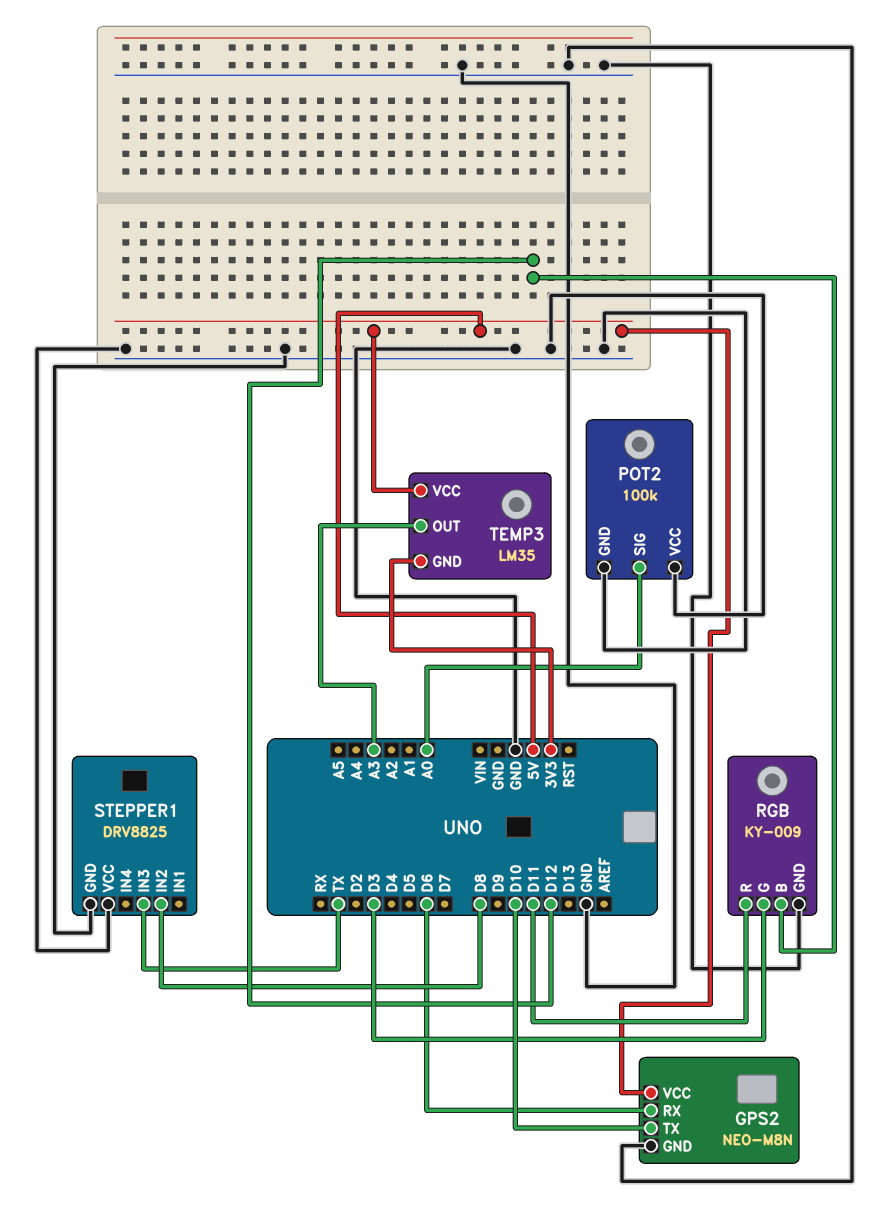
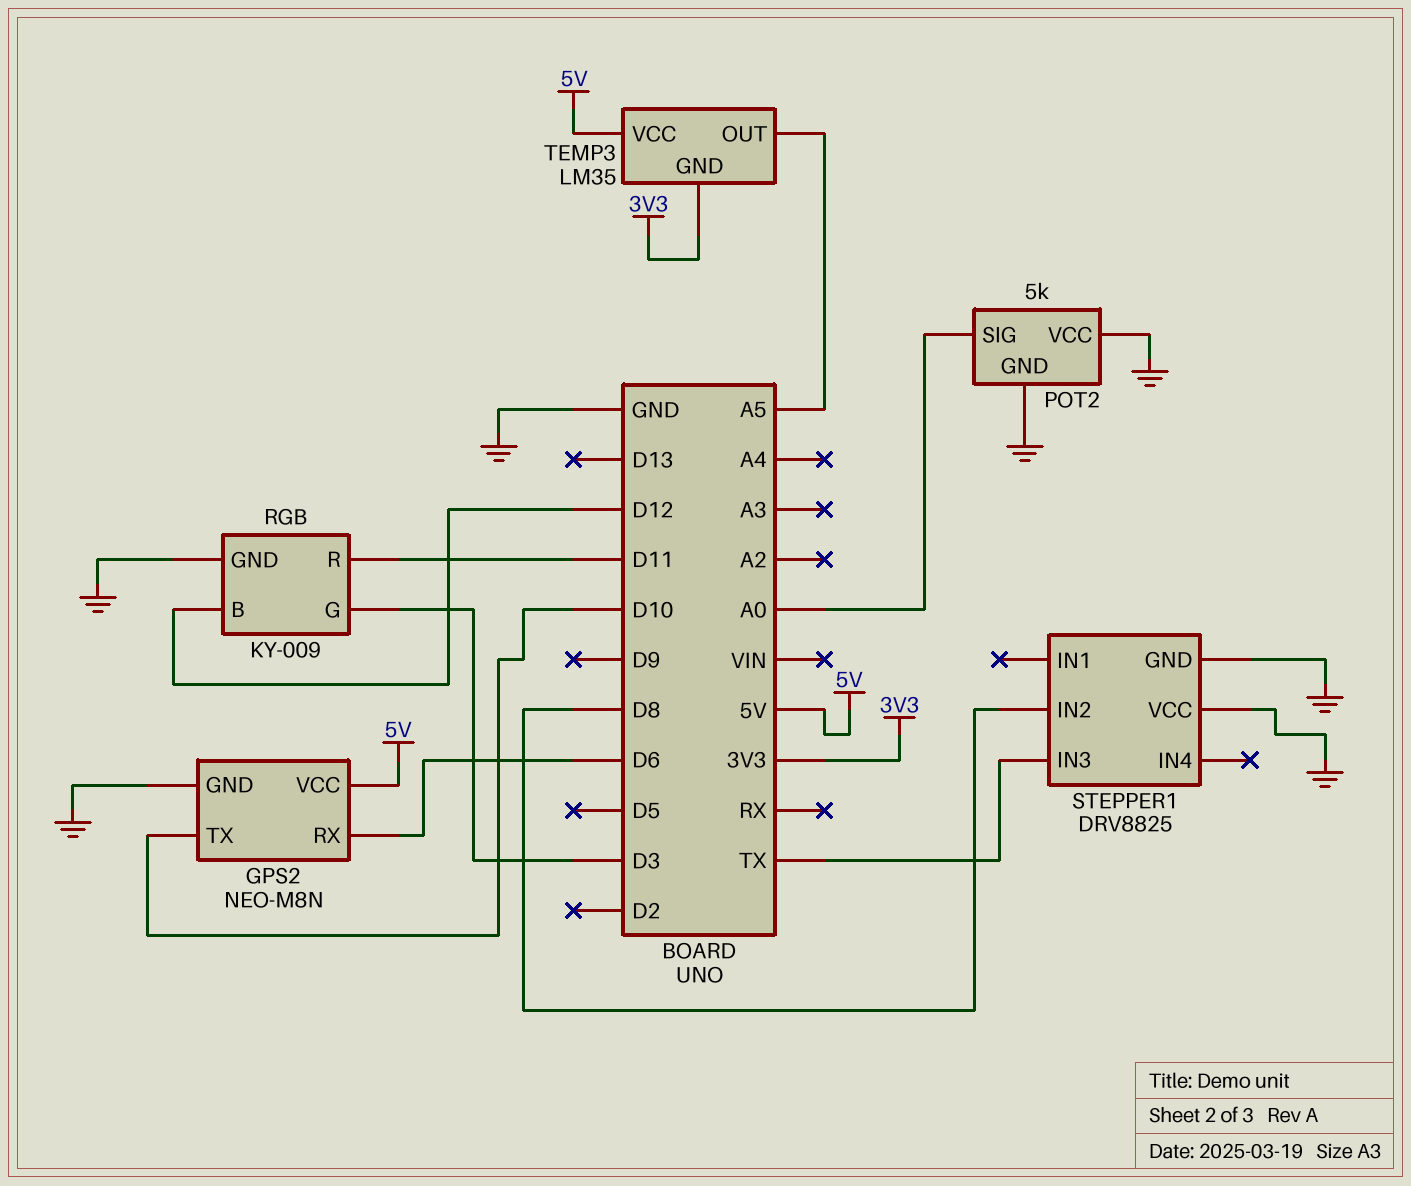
POT2: 100k -> 5k
TEMP3 pin OUT: A3 -> A5

